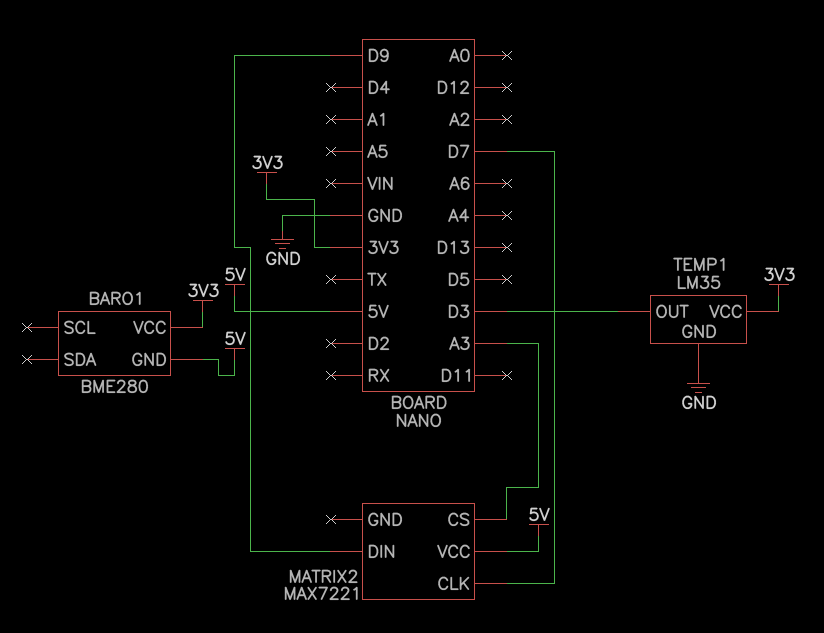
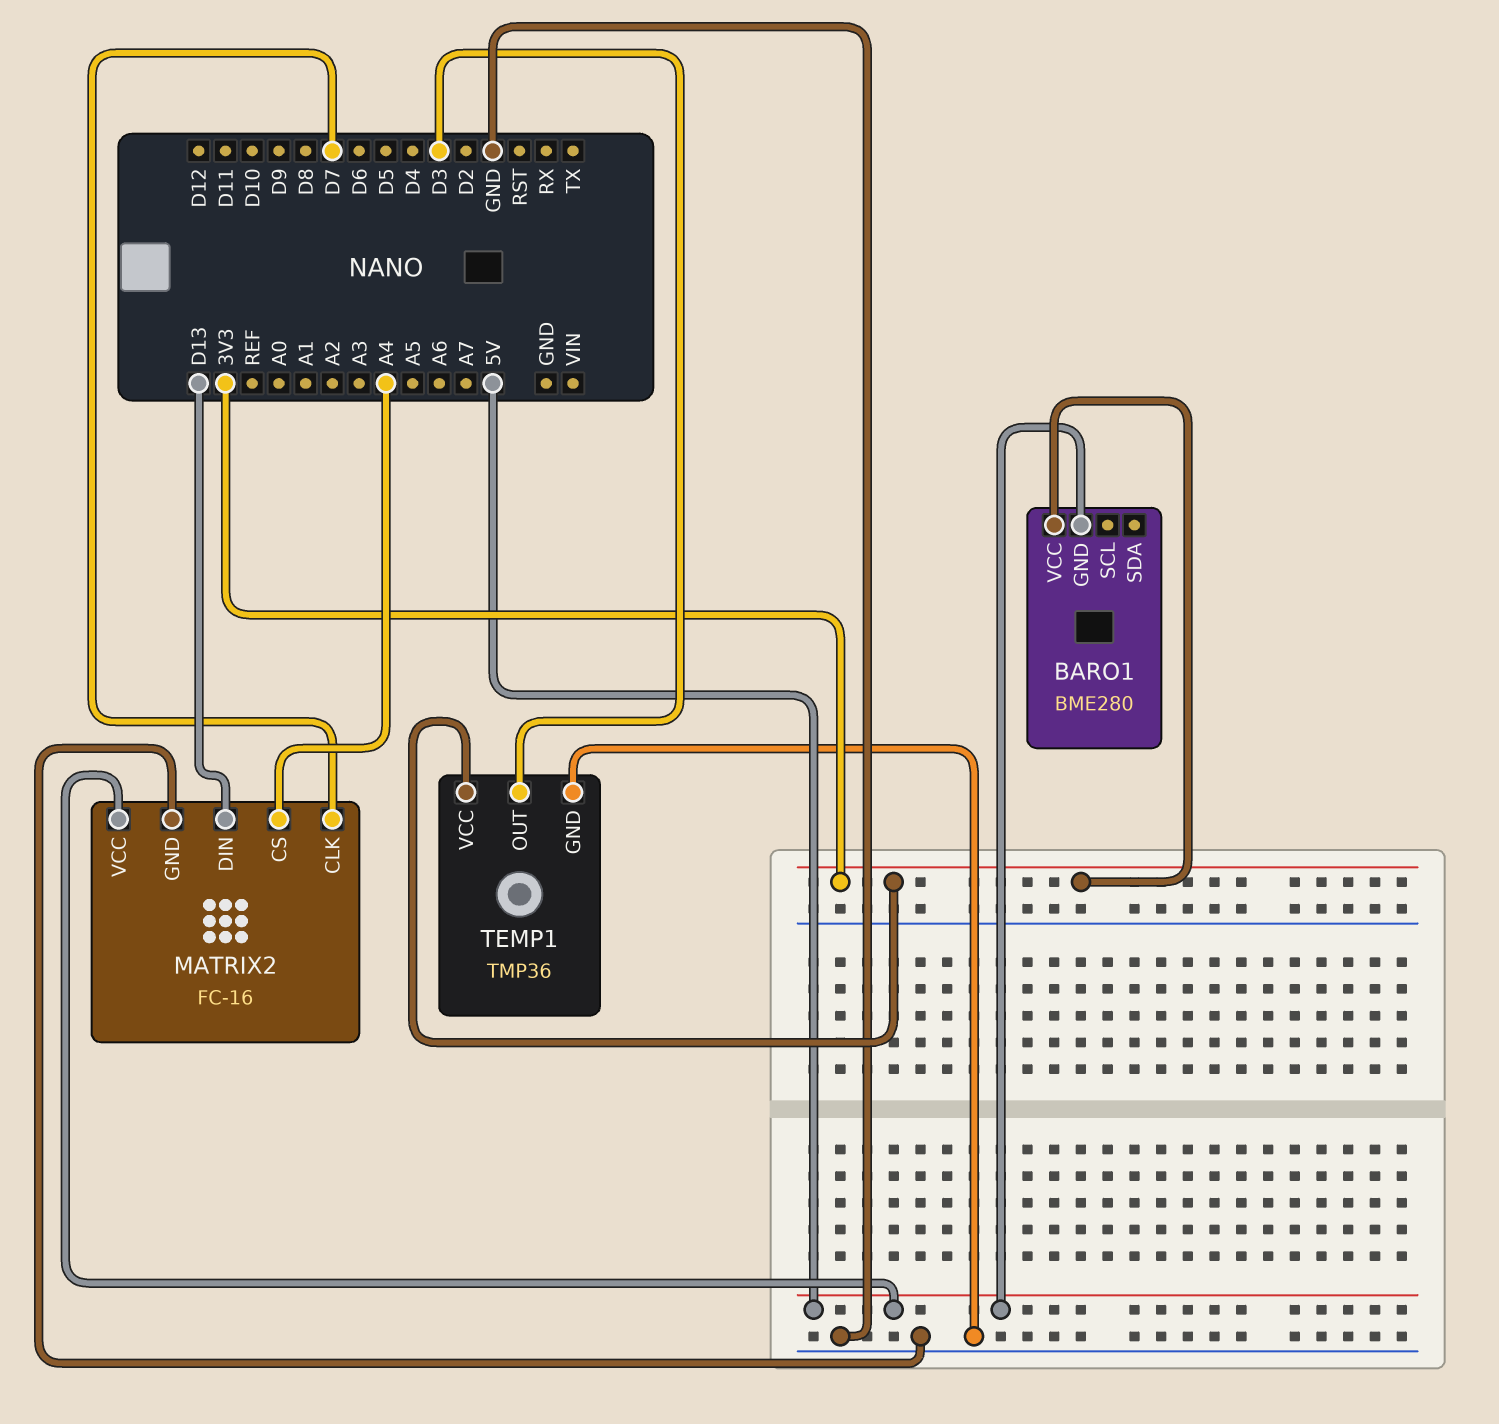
MATRIX2: MAX7221 -> FC-16
MATRIX2 pin CS: A3 -> A4
MATRIX2 pin DIN: D9 -> D13
MATRIX2 pin GND: none -> GND
TEMP1: LM35 -> TMP36

